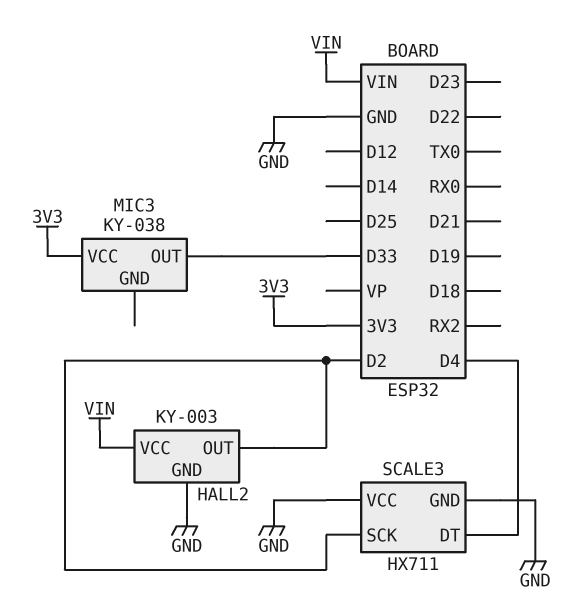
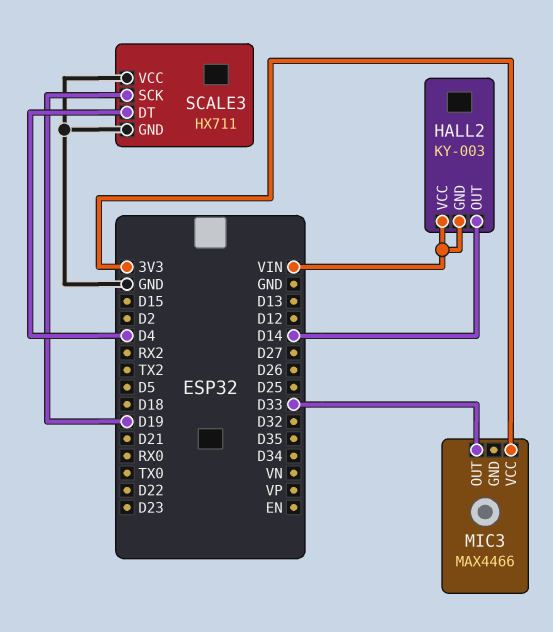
HALL2 pin GND: GND -> VIN
HALL2 pin OUT: D2 -> D14
MIC3: KY-038 -> MAX4466
SCALE3 pin SCK: D2 -> D19

